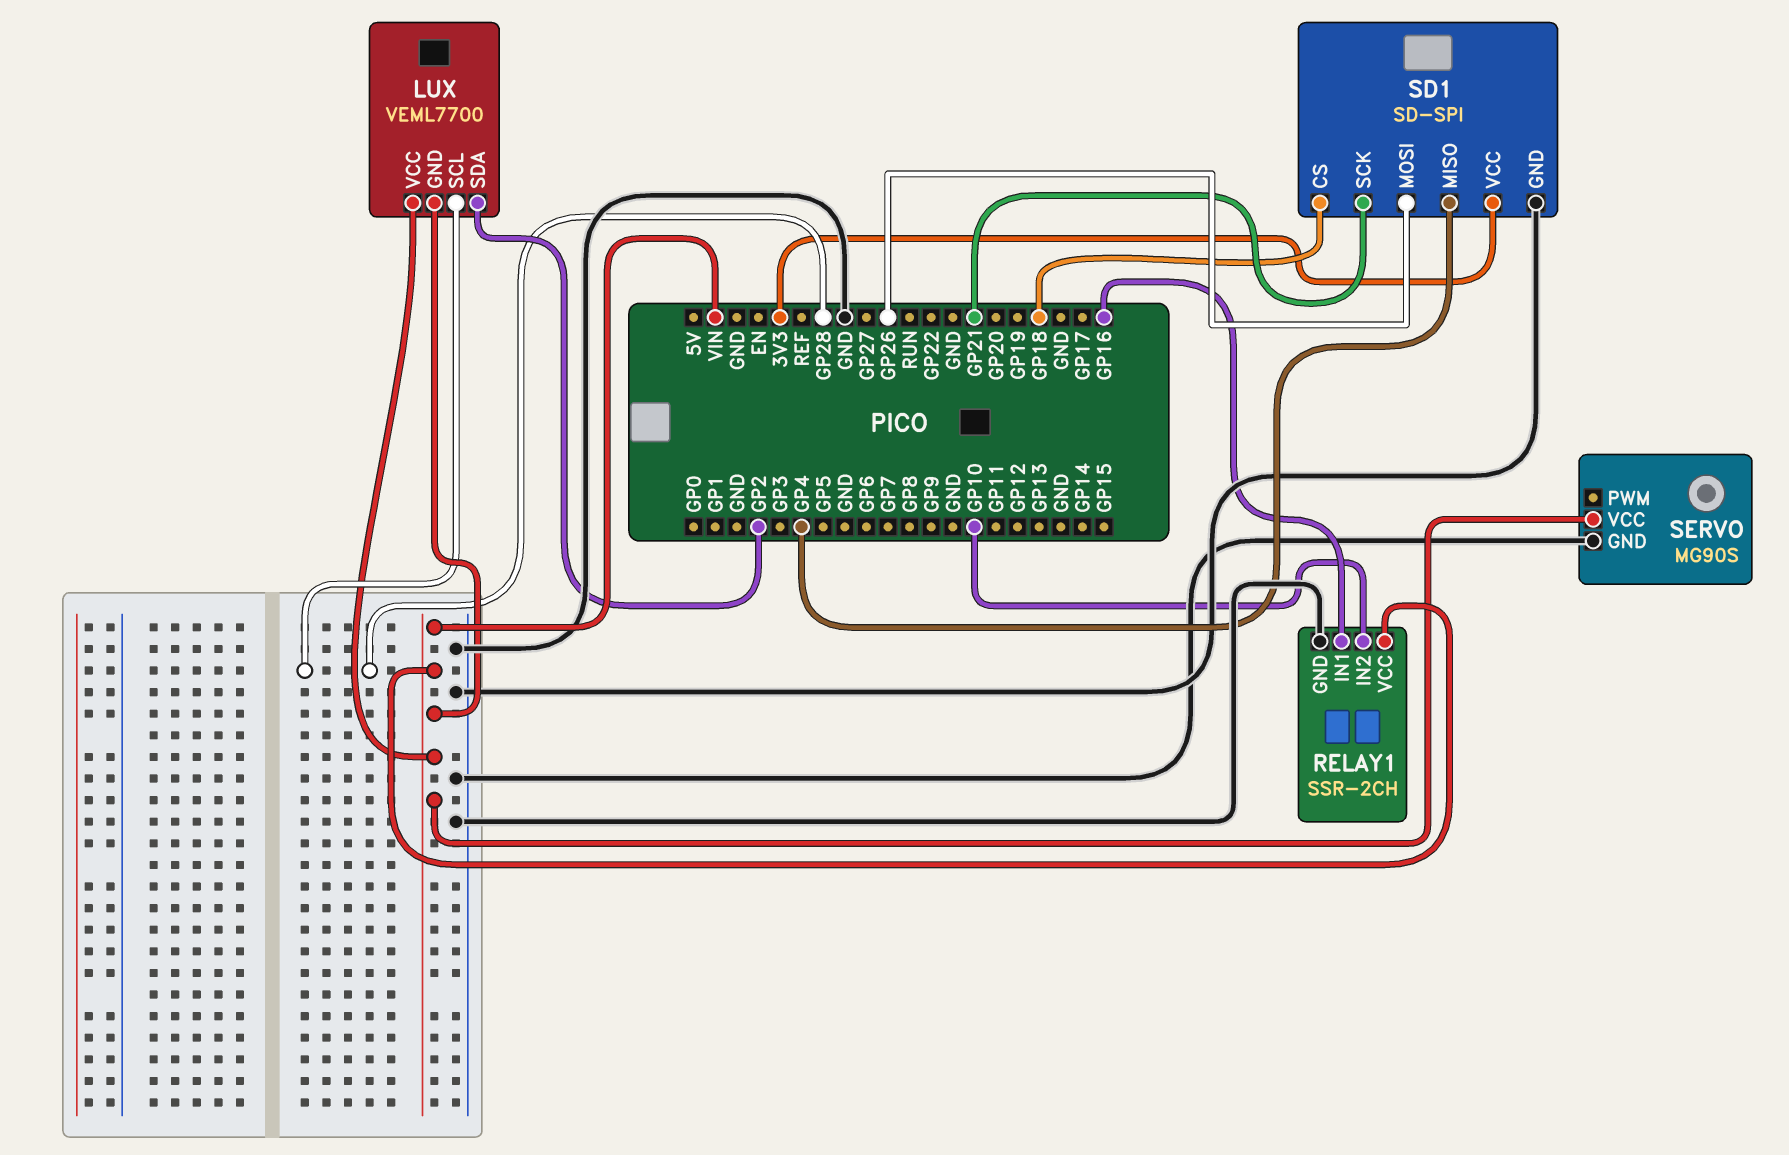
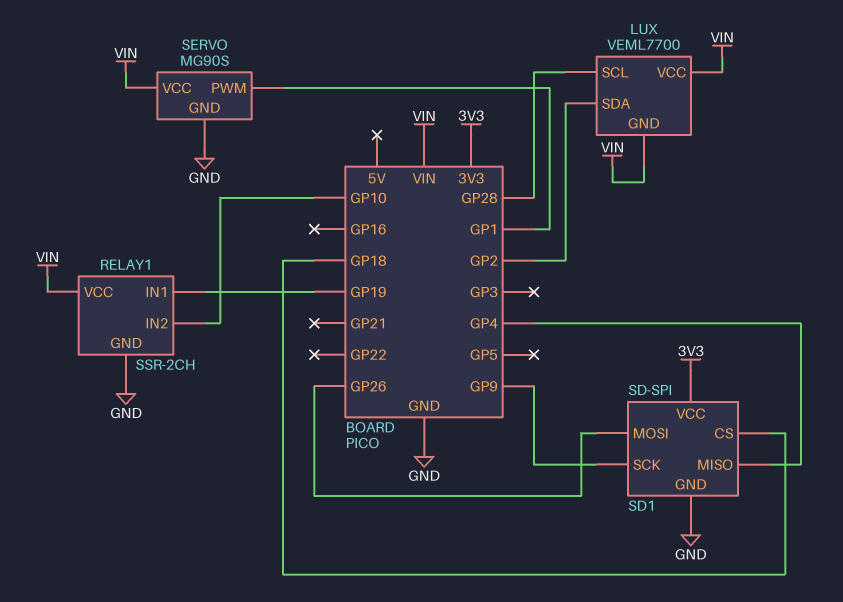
RELAY1 pin IN1: GP16 -> GP19
SD1 pin SCK: GP21 -> GP9
SERVO pin PWM: none -> GP1

